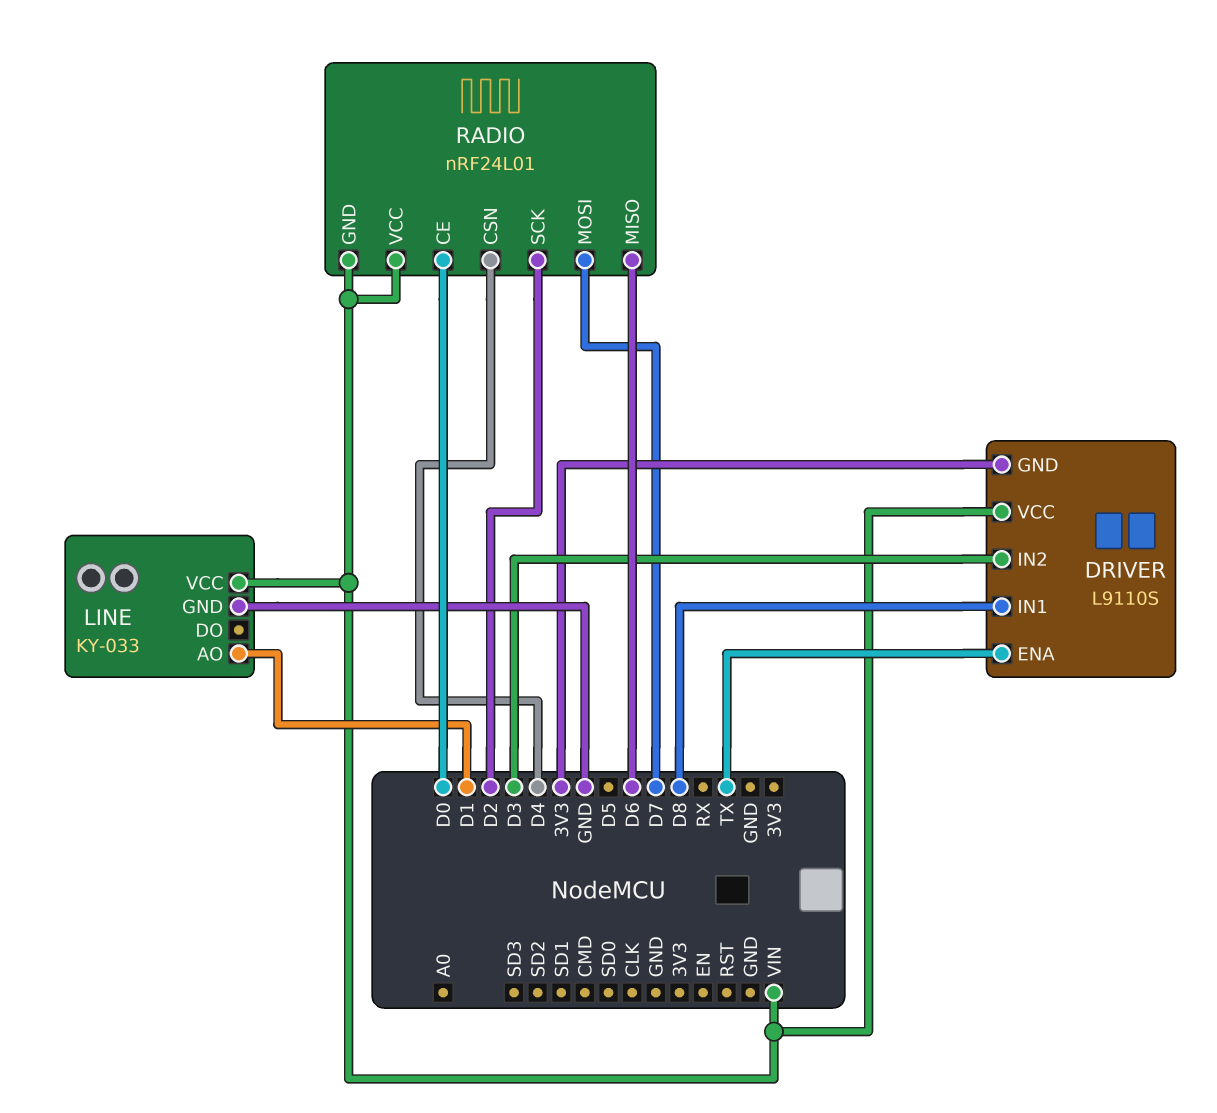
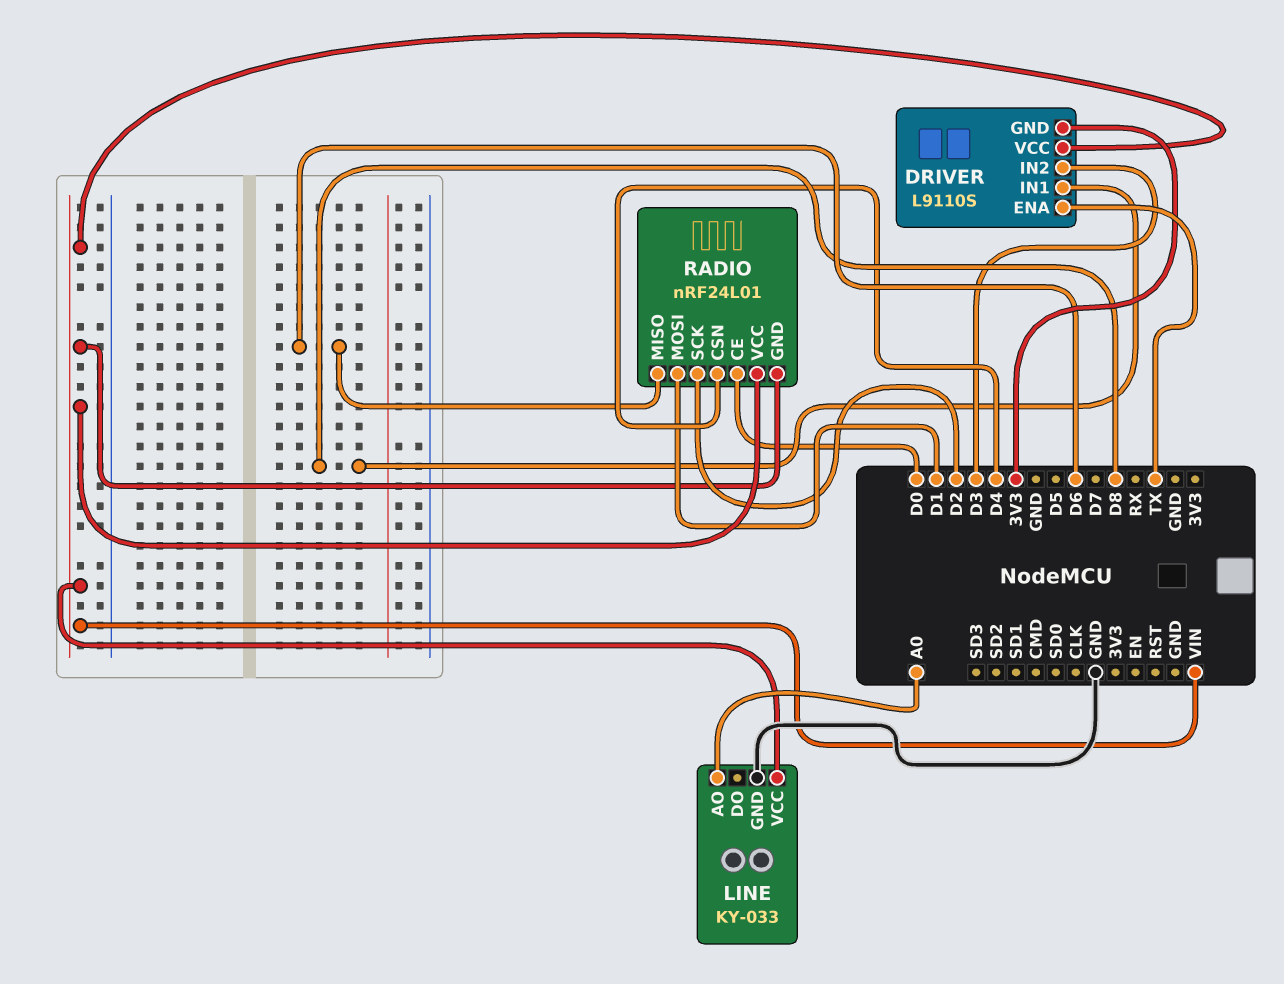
LINE pin AO: D1 -> A0
RADIO pin MOSI: D7 -> D1

